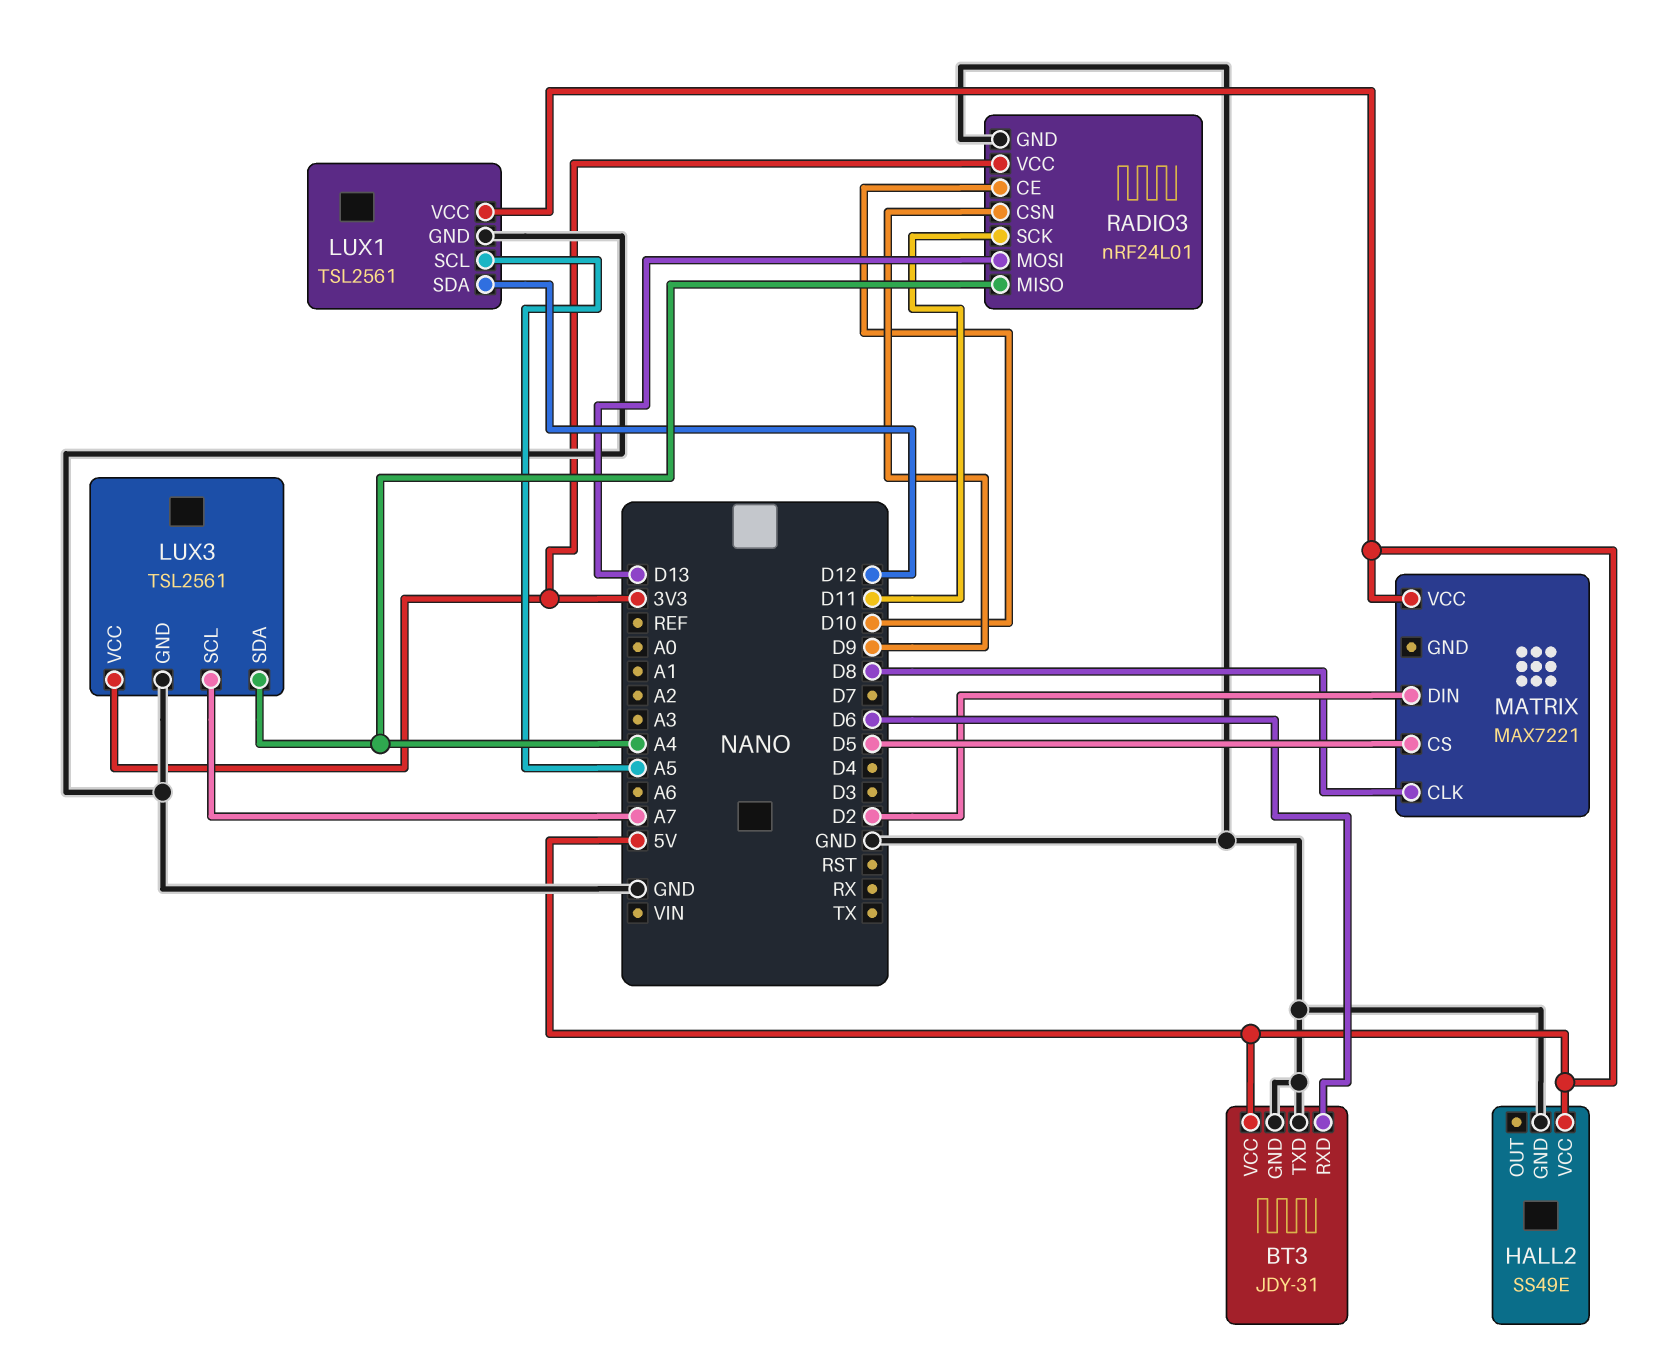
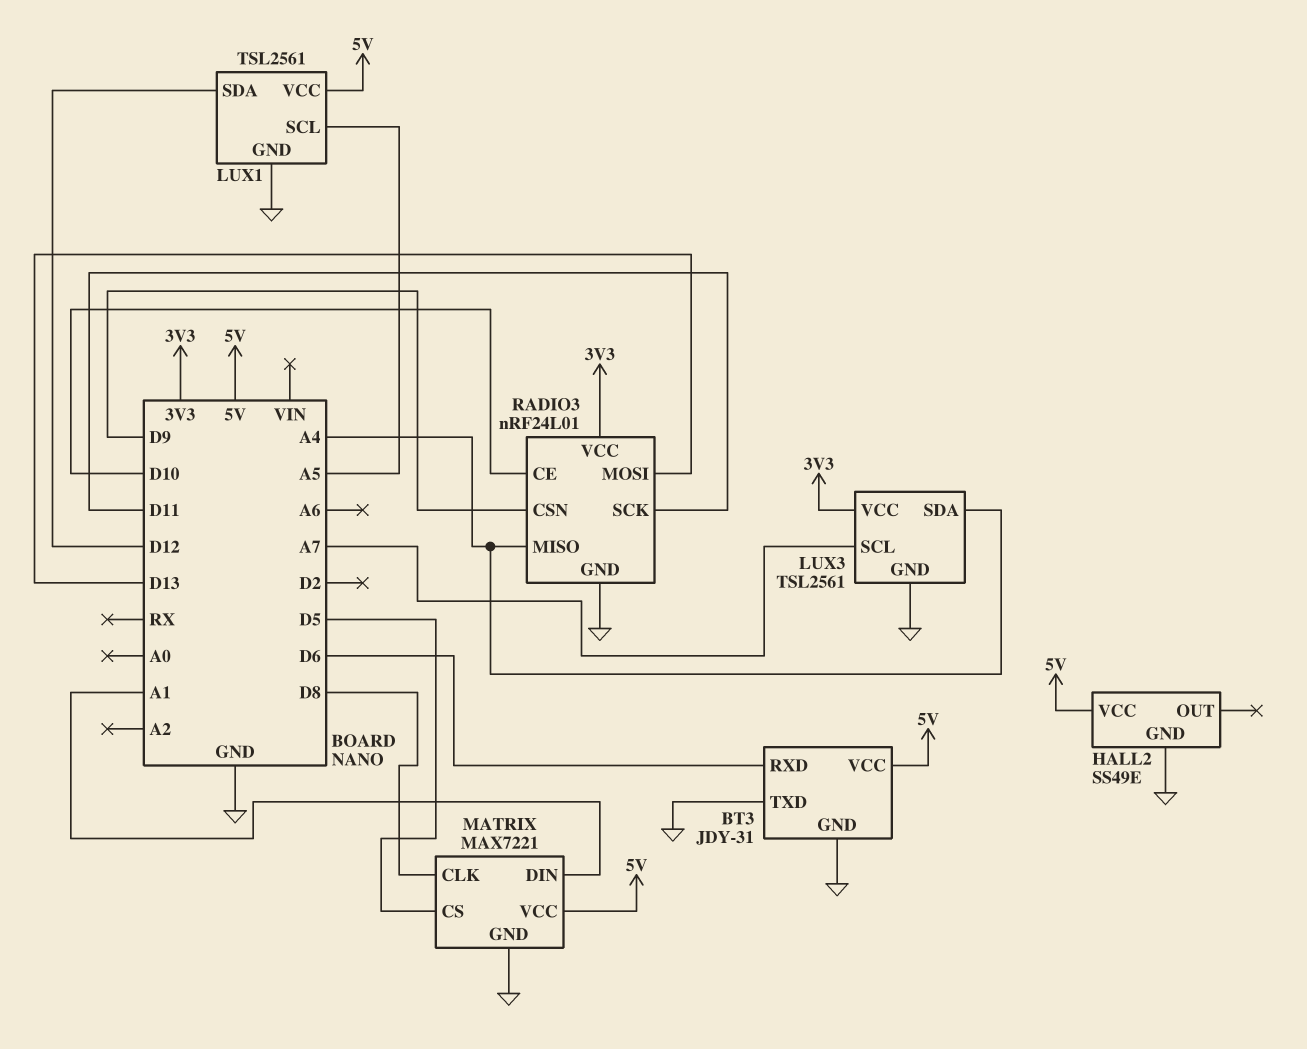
MATRIX pin DIN: D2 -> A1
MATRIX pin GND: none -> GND

